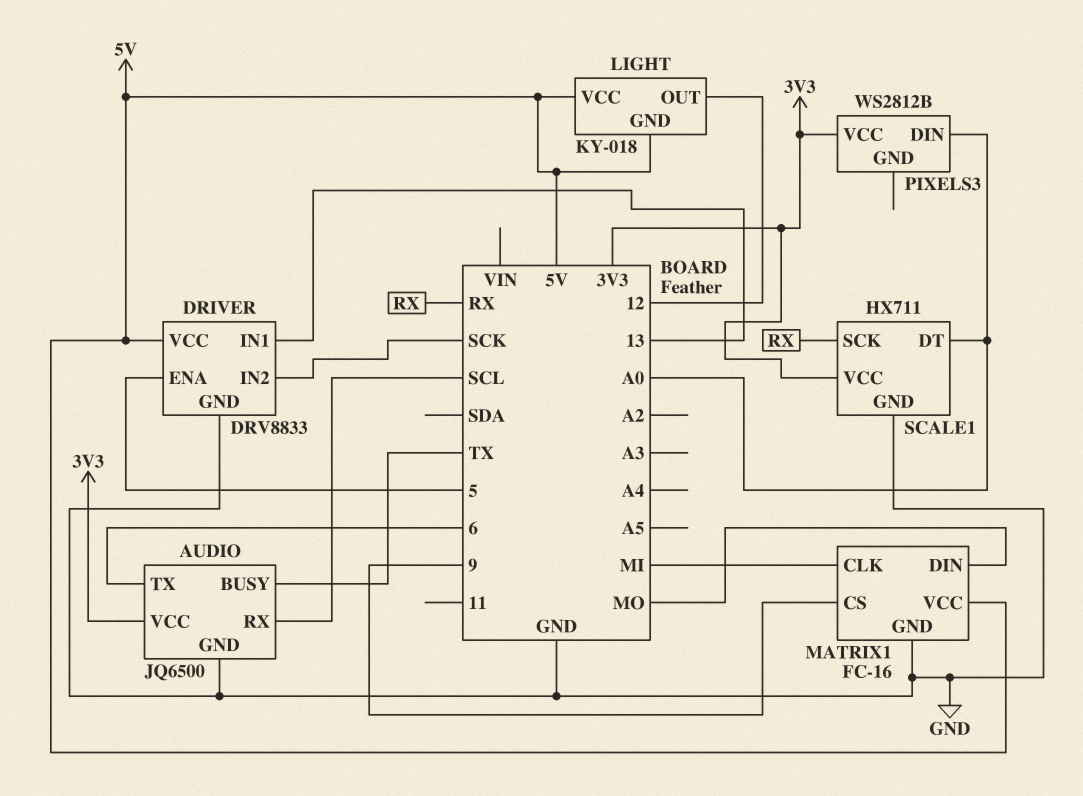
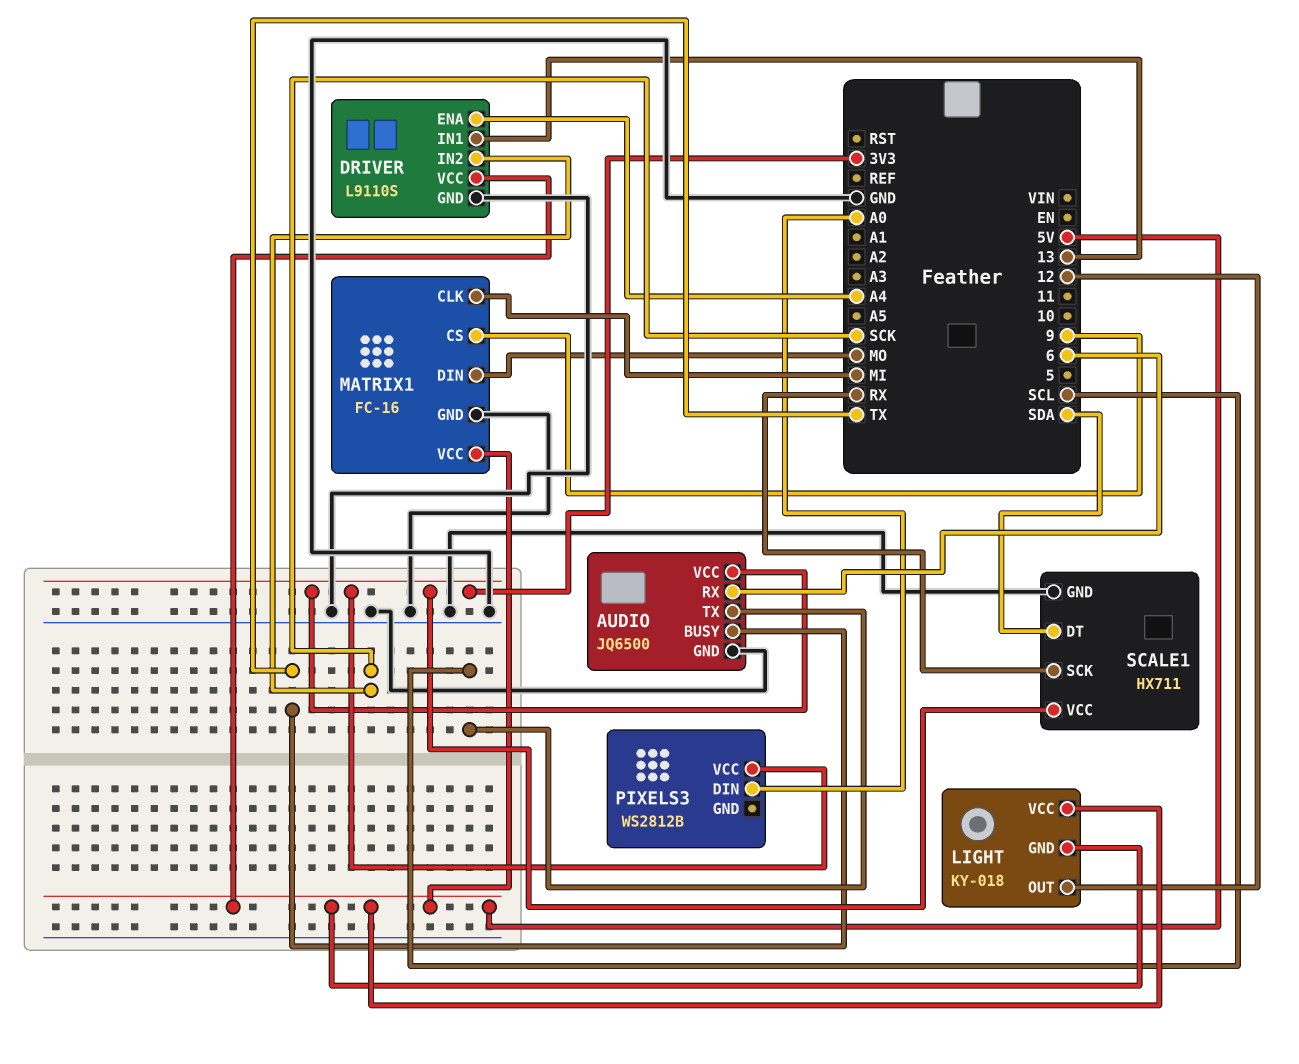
AUDIO pin RX: SCL -> 6
AUDIO pin TX: 6 -> SCL
DRIVER: DRV8833 -> L9110S
DRIVER pin ENA: 5 -> A4
SCALE1 pin DT: A0 -> SDA

